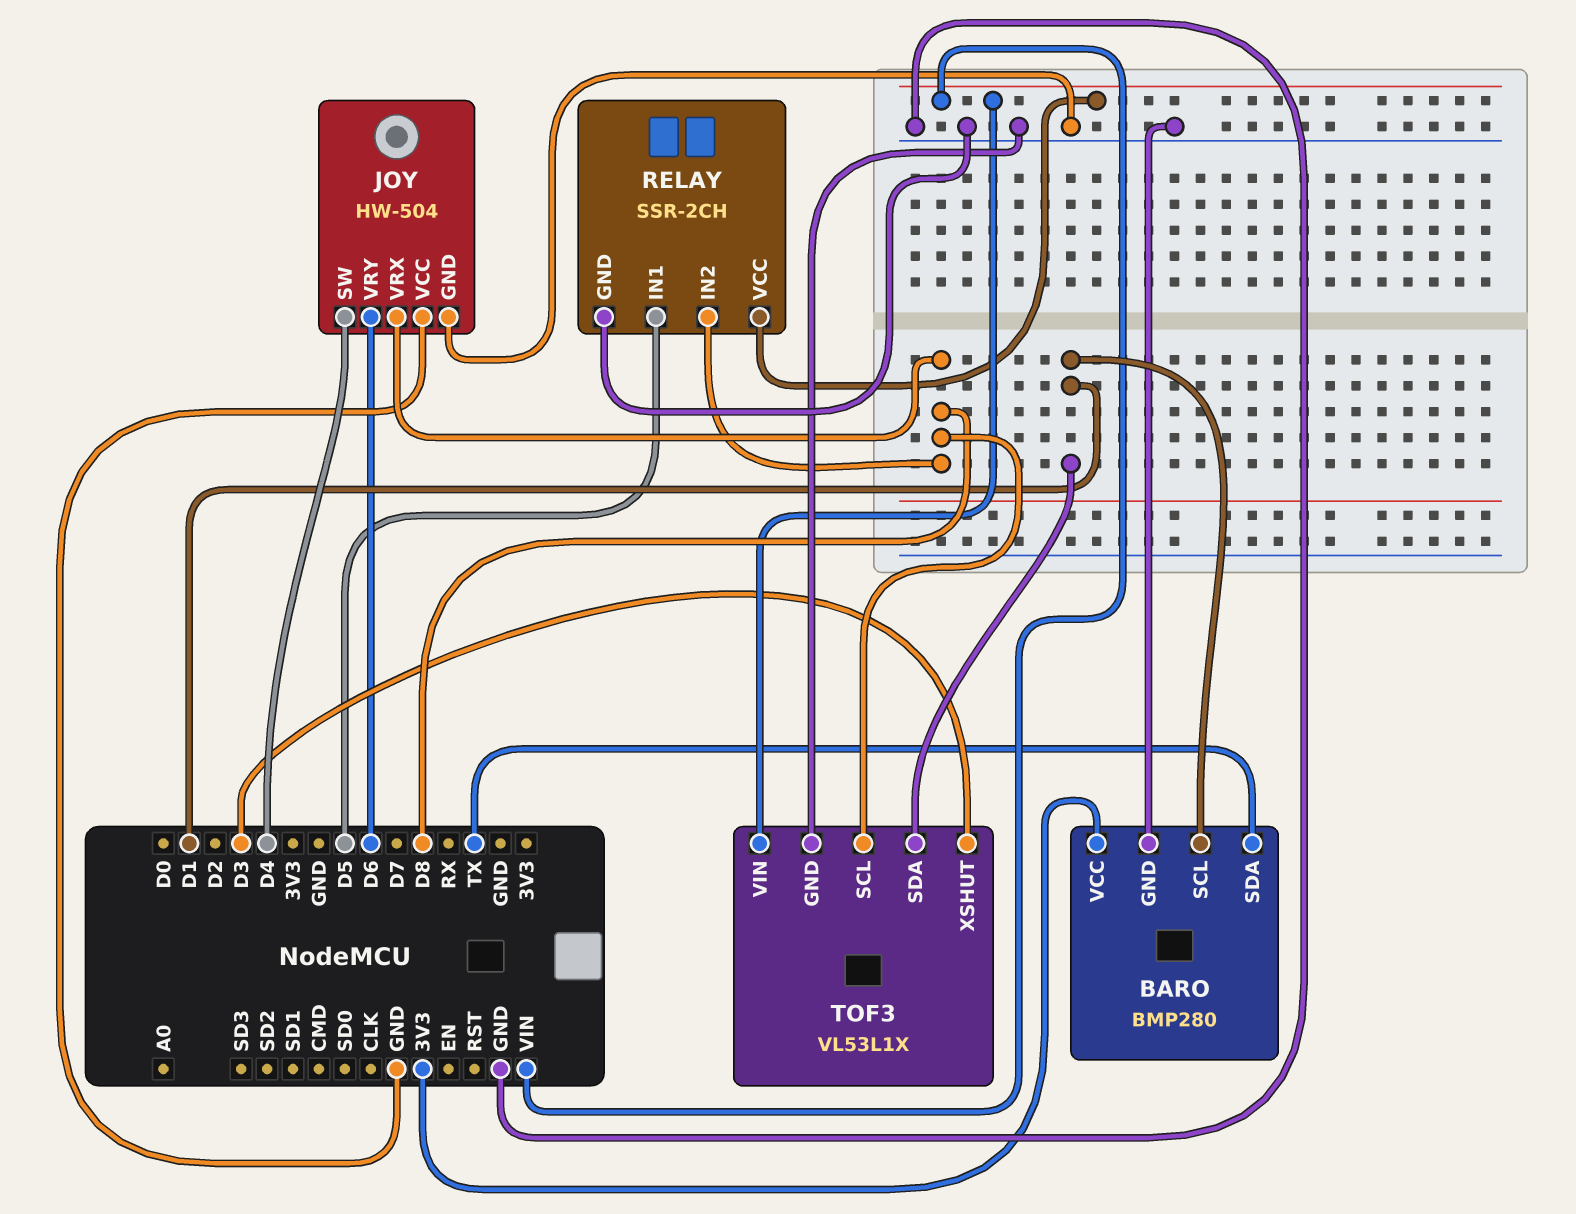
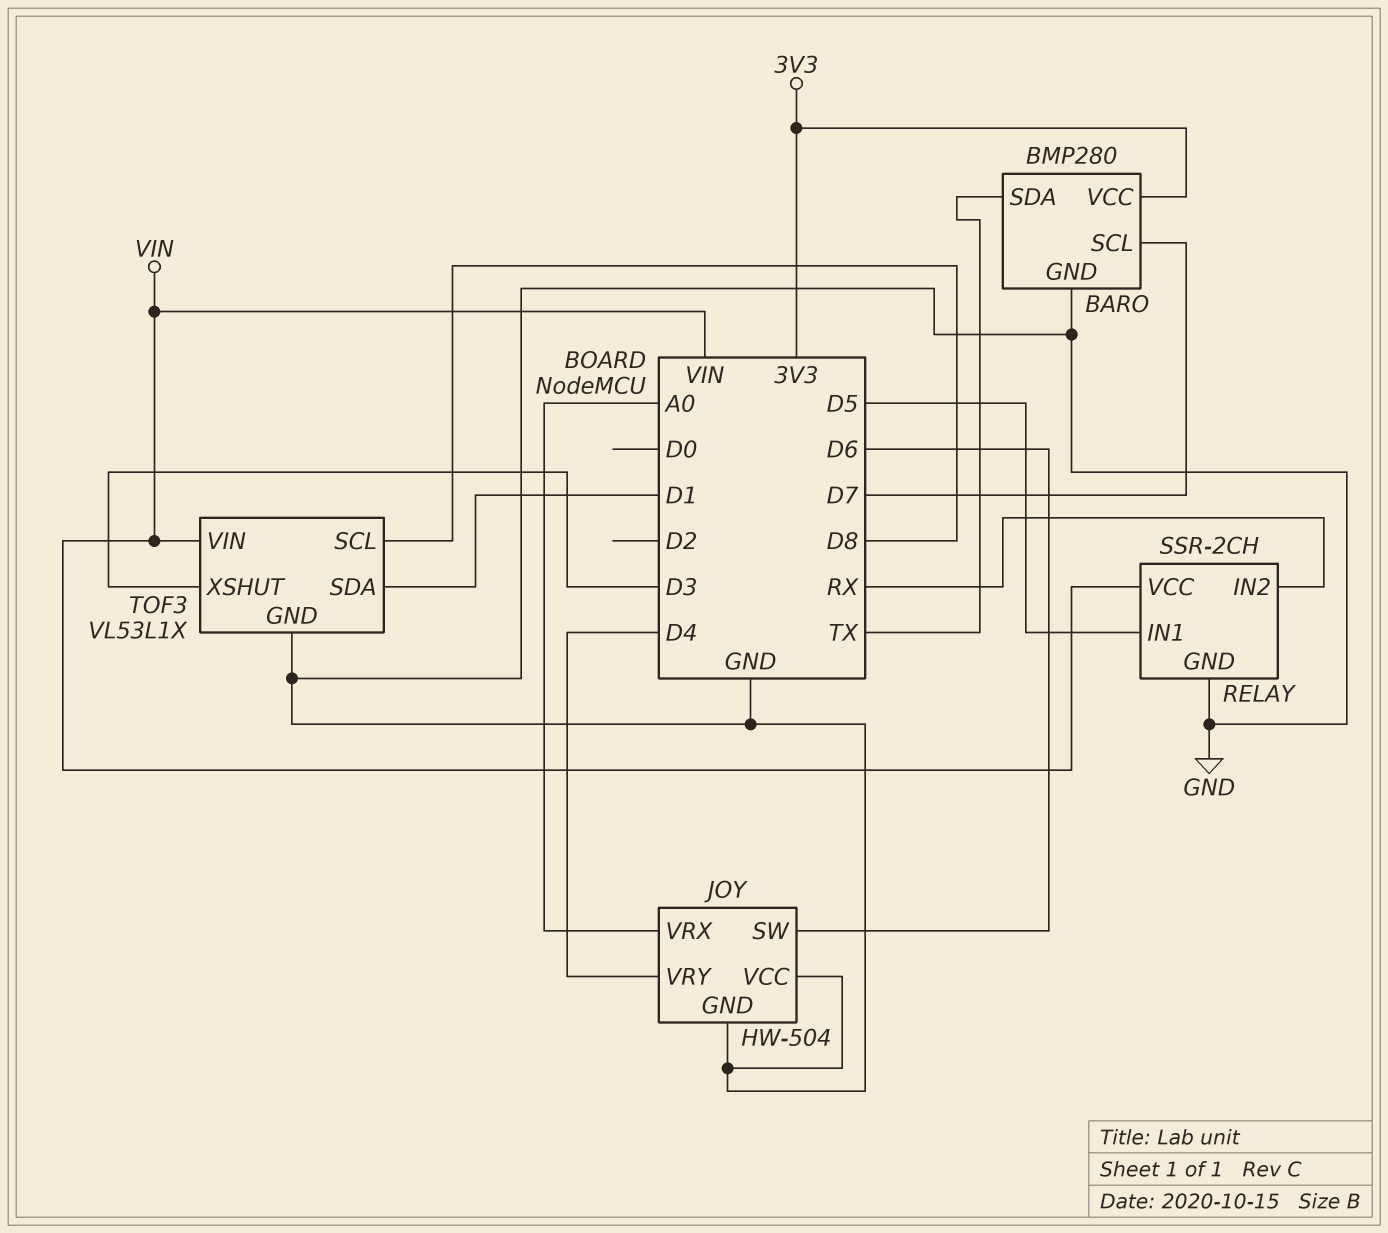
BARO pin SCL: D1 -> D7
JOY pin SW: D4 -> D6
JOY pin VRX: D8 -> A0
JOY pin VRY: D6 -> D4
RELAY pin IN2: D8 -> RX

